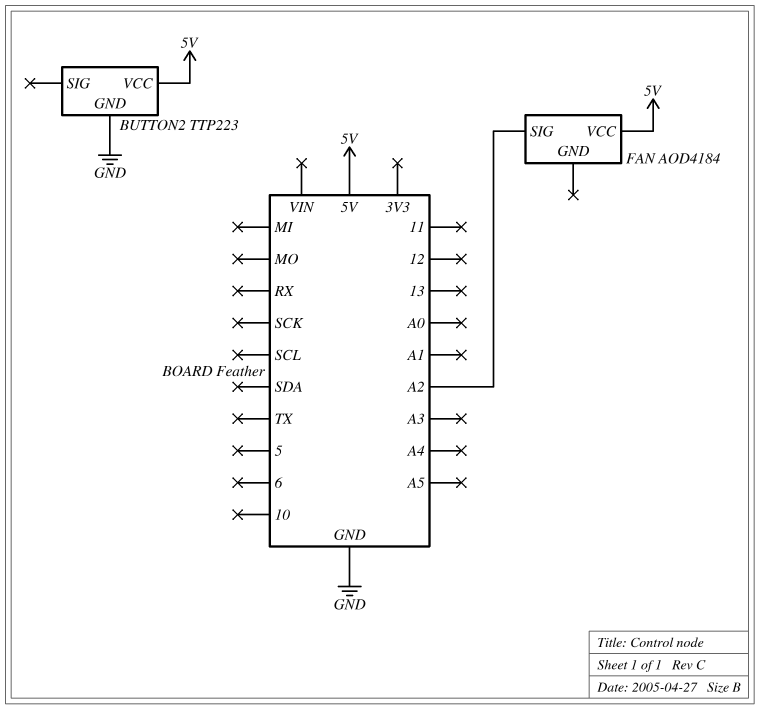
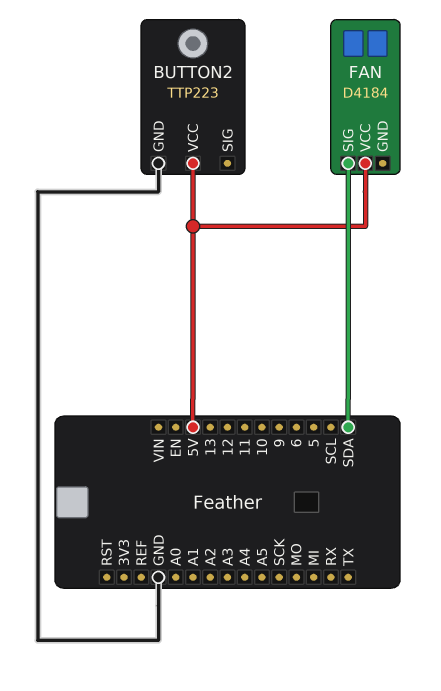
FAN: AOD4184 -> D4184
FAN pin SIG: A2 -> SDA

